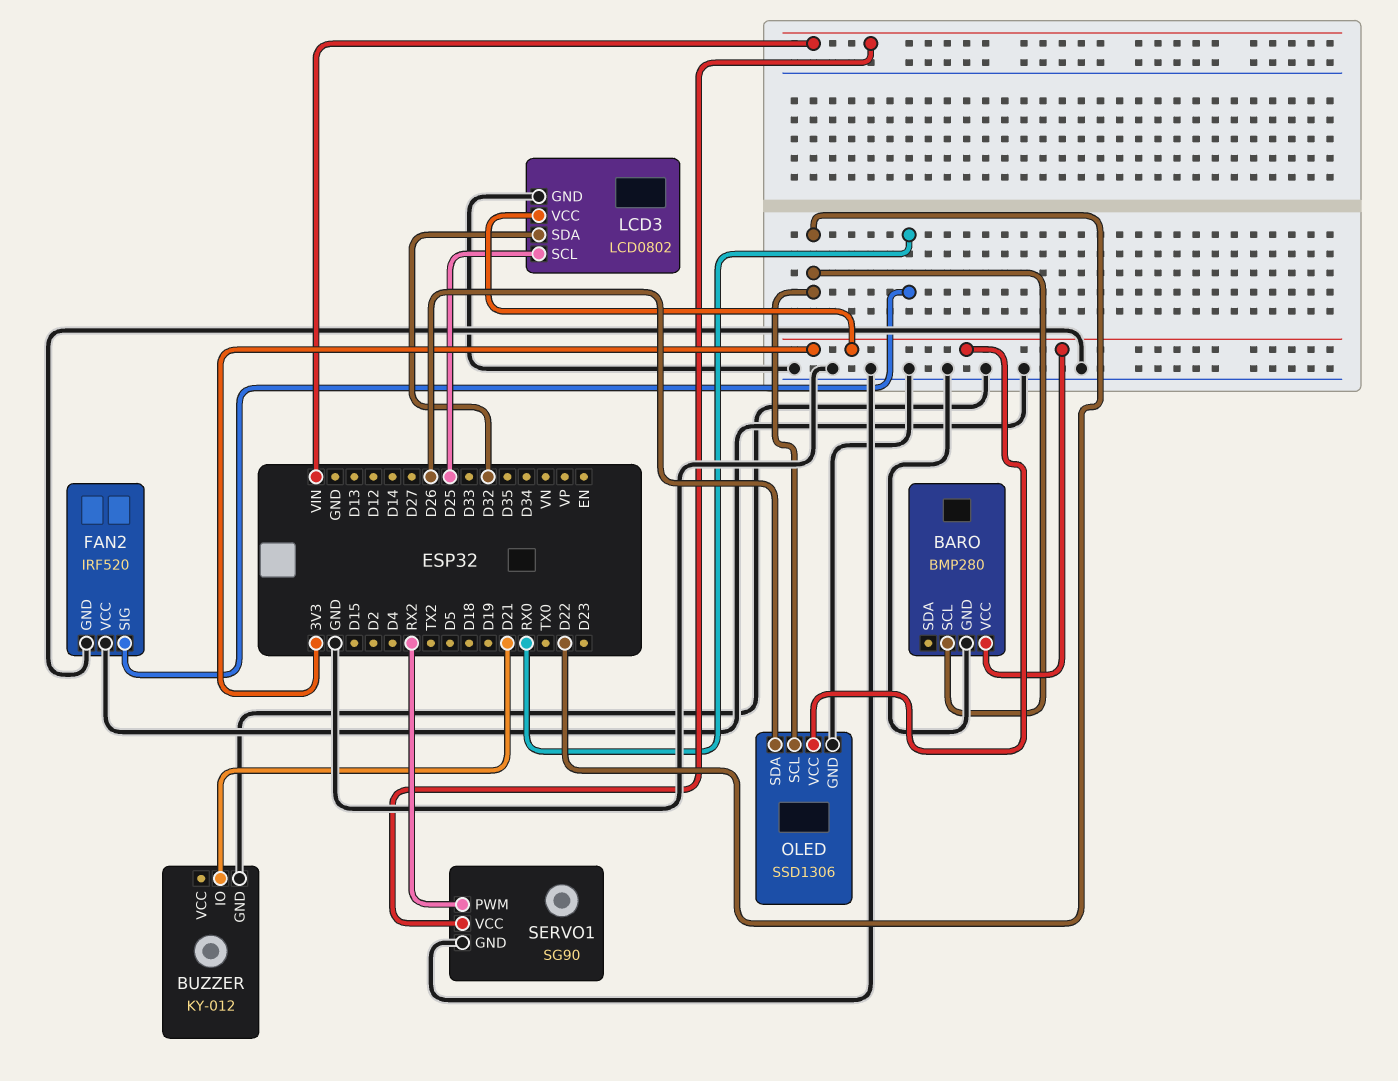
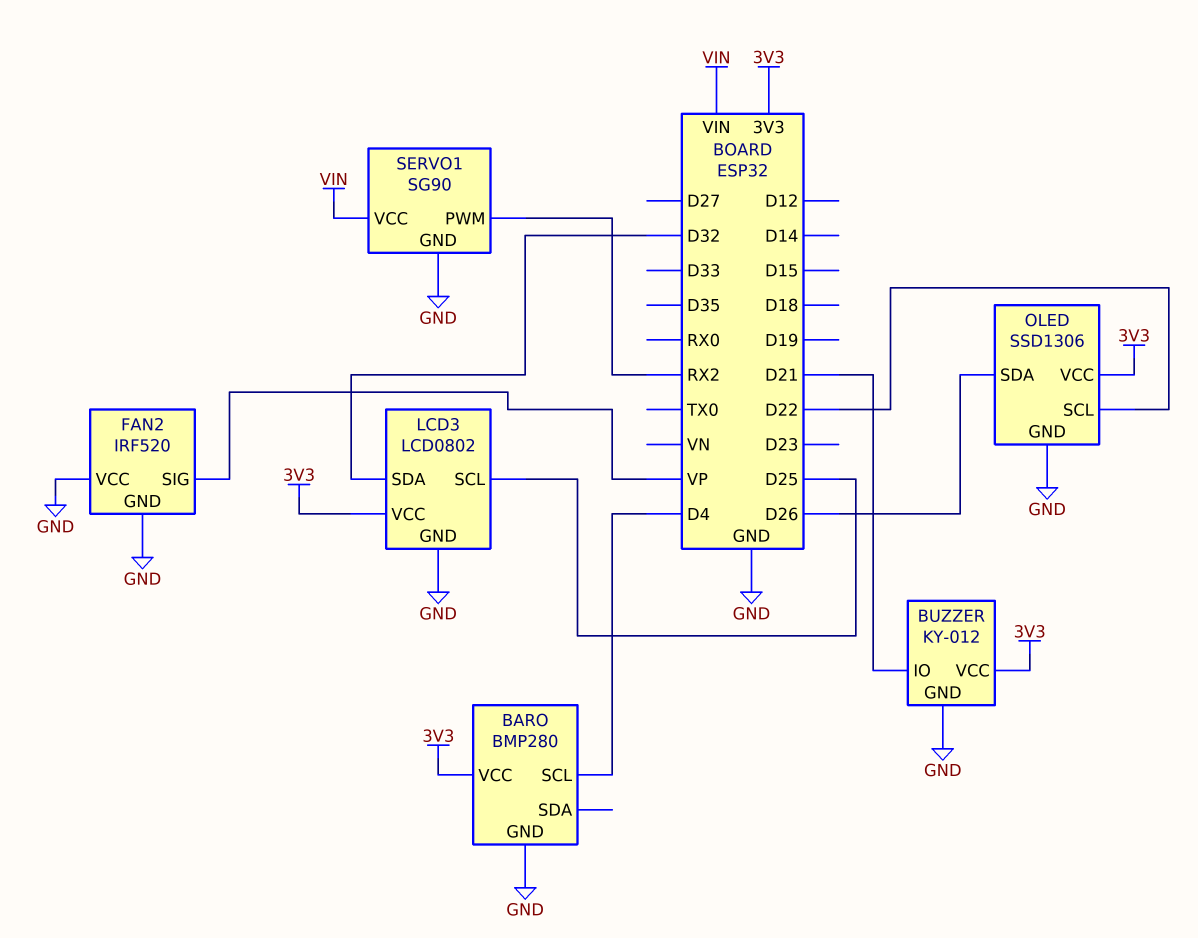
BARO pin SCL: D22 -> D4
BUZZER pin VCC: none -> 3V3
FAN2 pin SIG: RX0 -> VP

